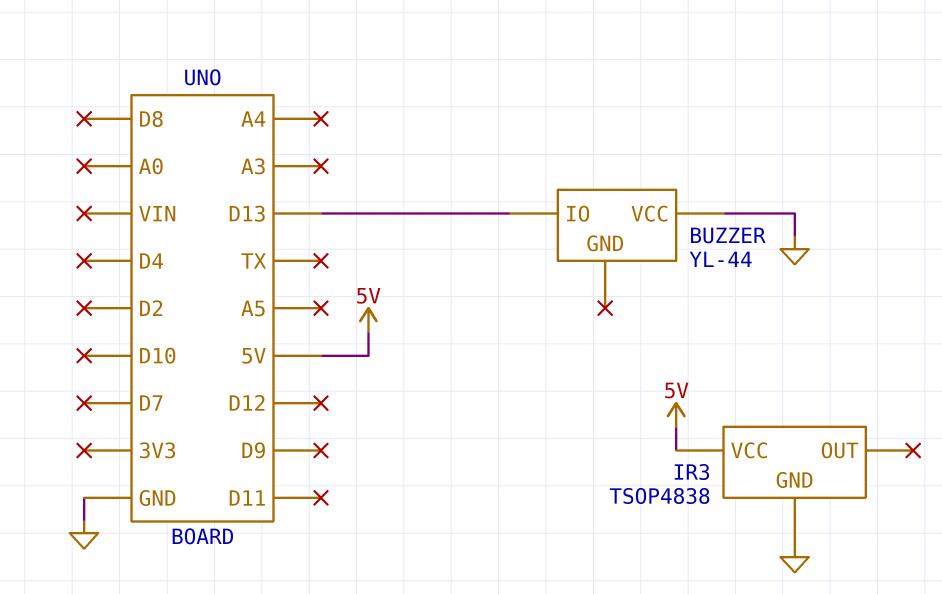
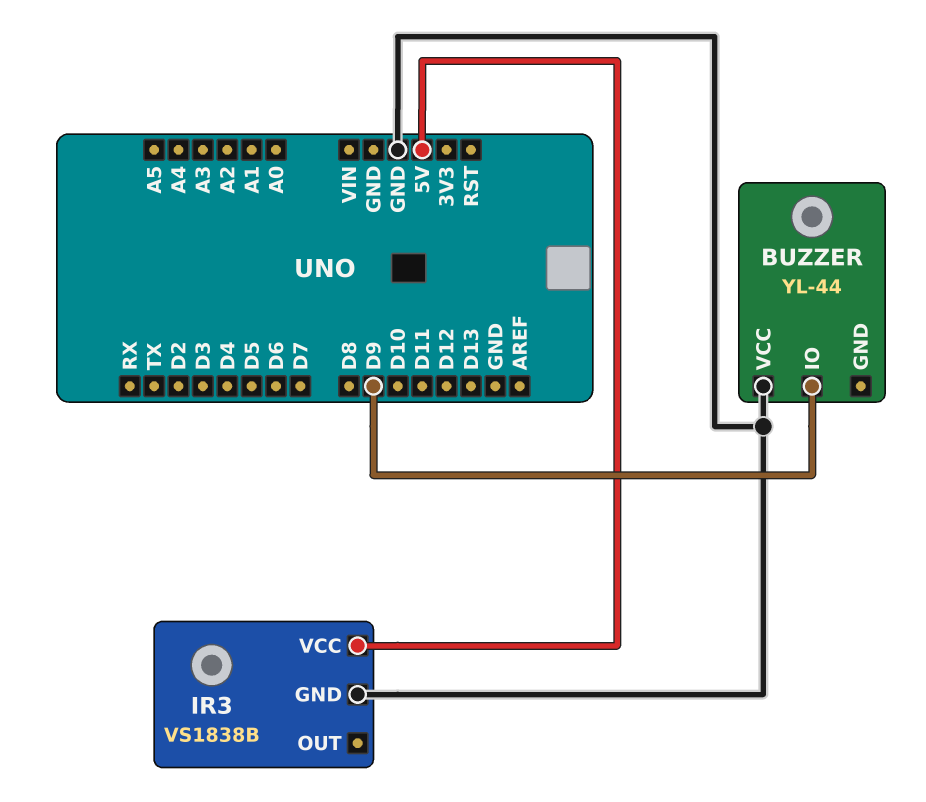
BUZZER pin IO: D13 -> D9
IR3: TSOP4838 -> VS1838B

